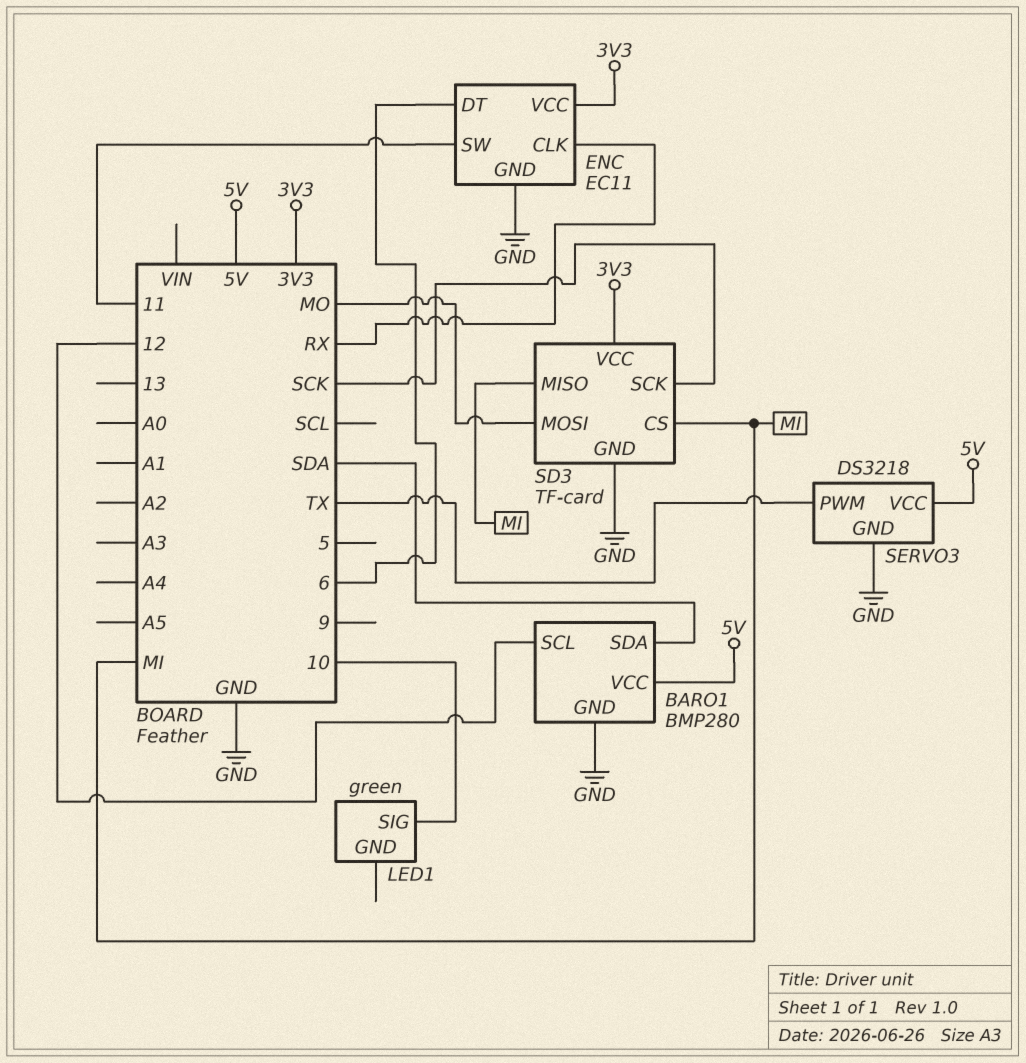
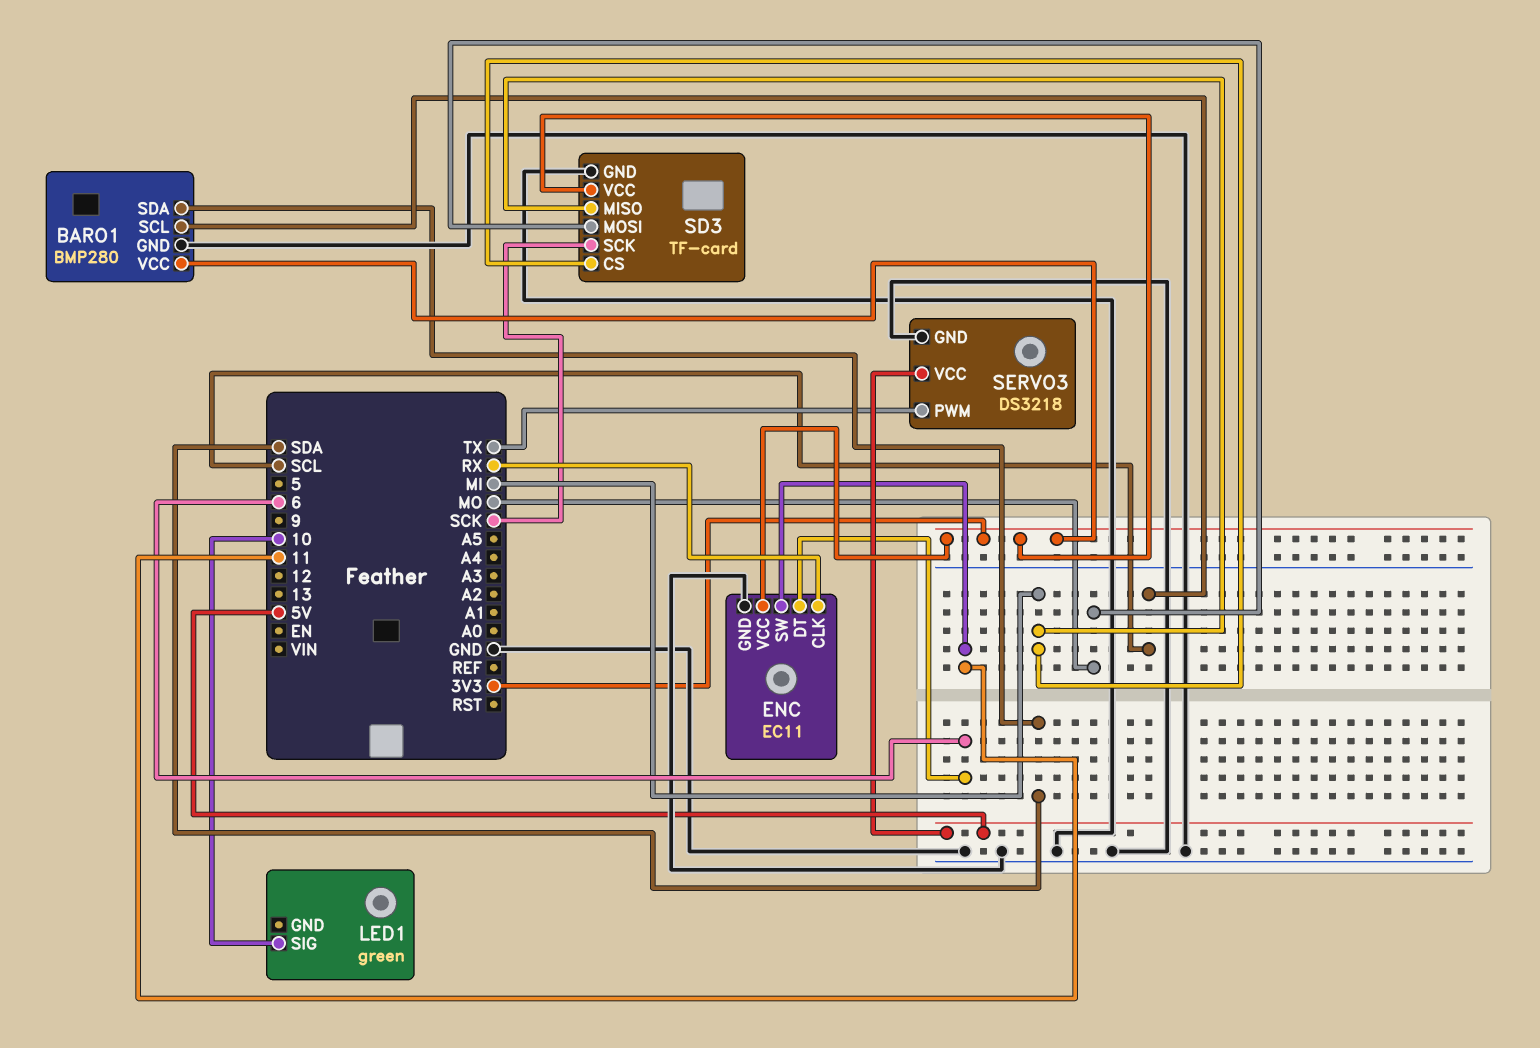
BARO1 pin SCL: 12 -> SCL
BARO1 pin VCC: 5V -> 3V3

